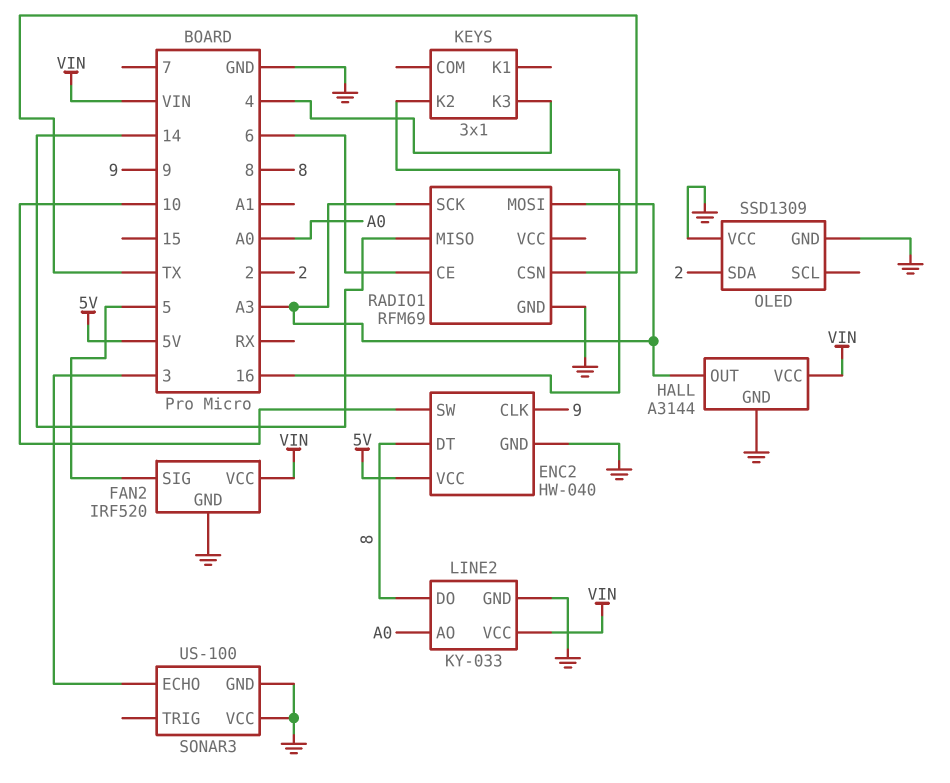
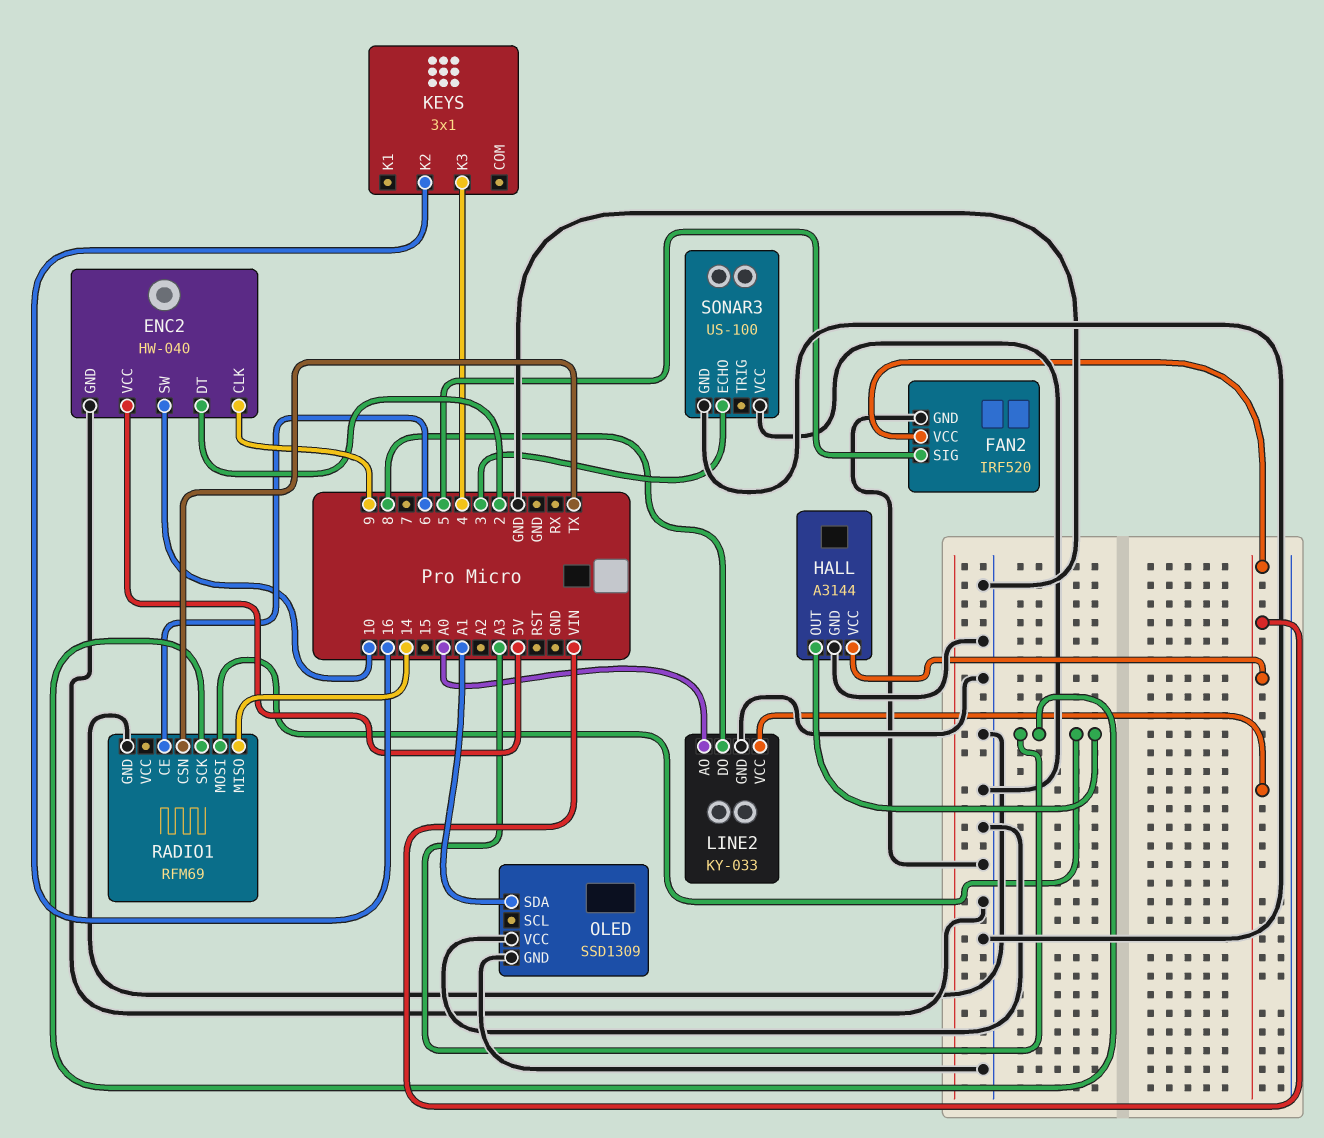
ENC2 pin DT: 8 -> 2
OLED pin SDA: 2 -> A1

